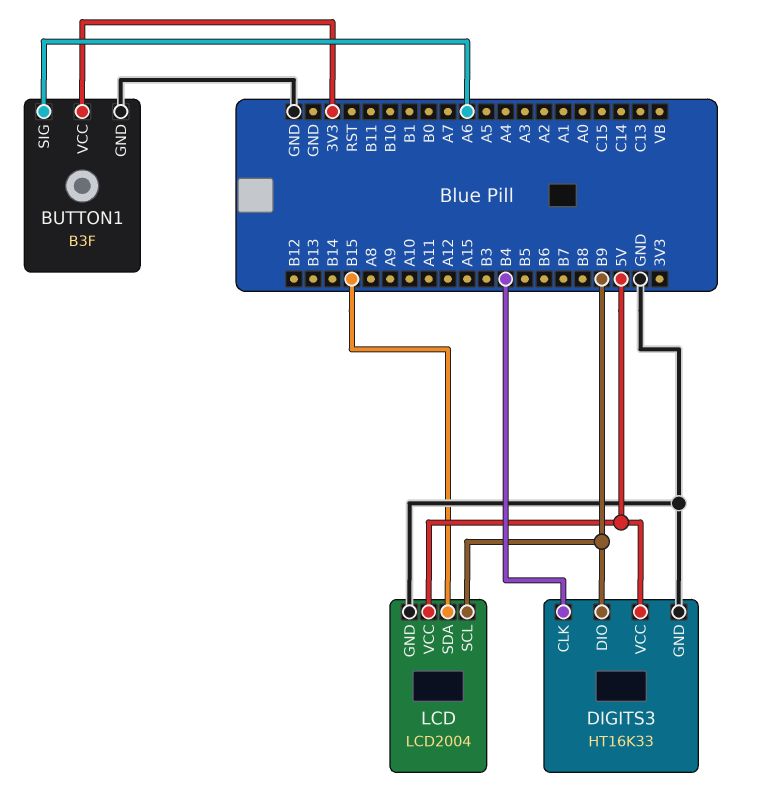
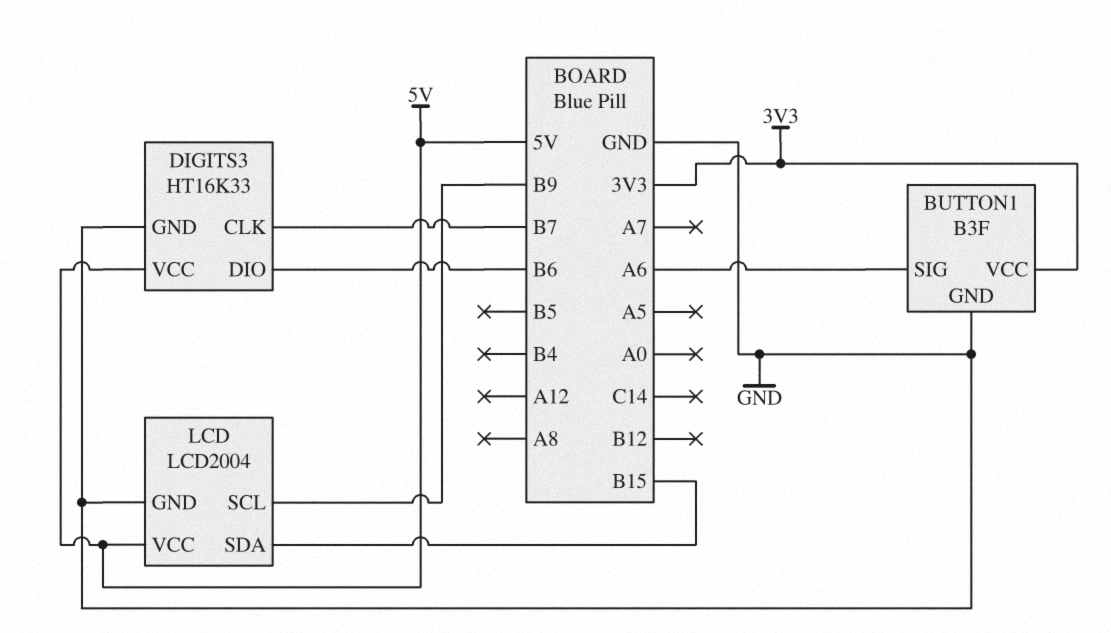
DIGITS3 pin CLK: B4 -> B7
DIGITS3 pin DIO: B9 -> B6

